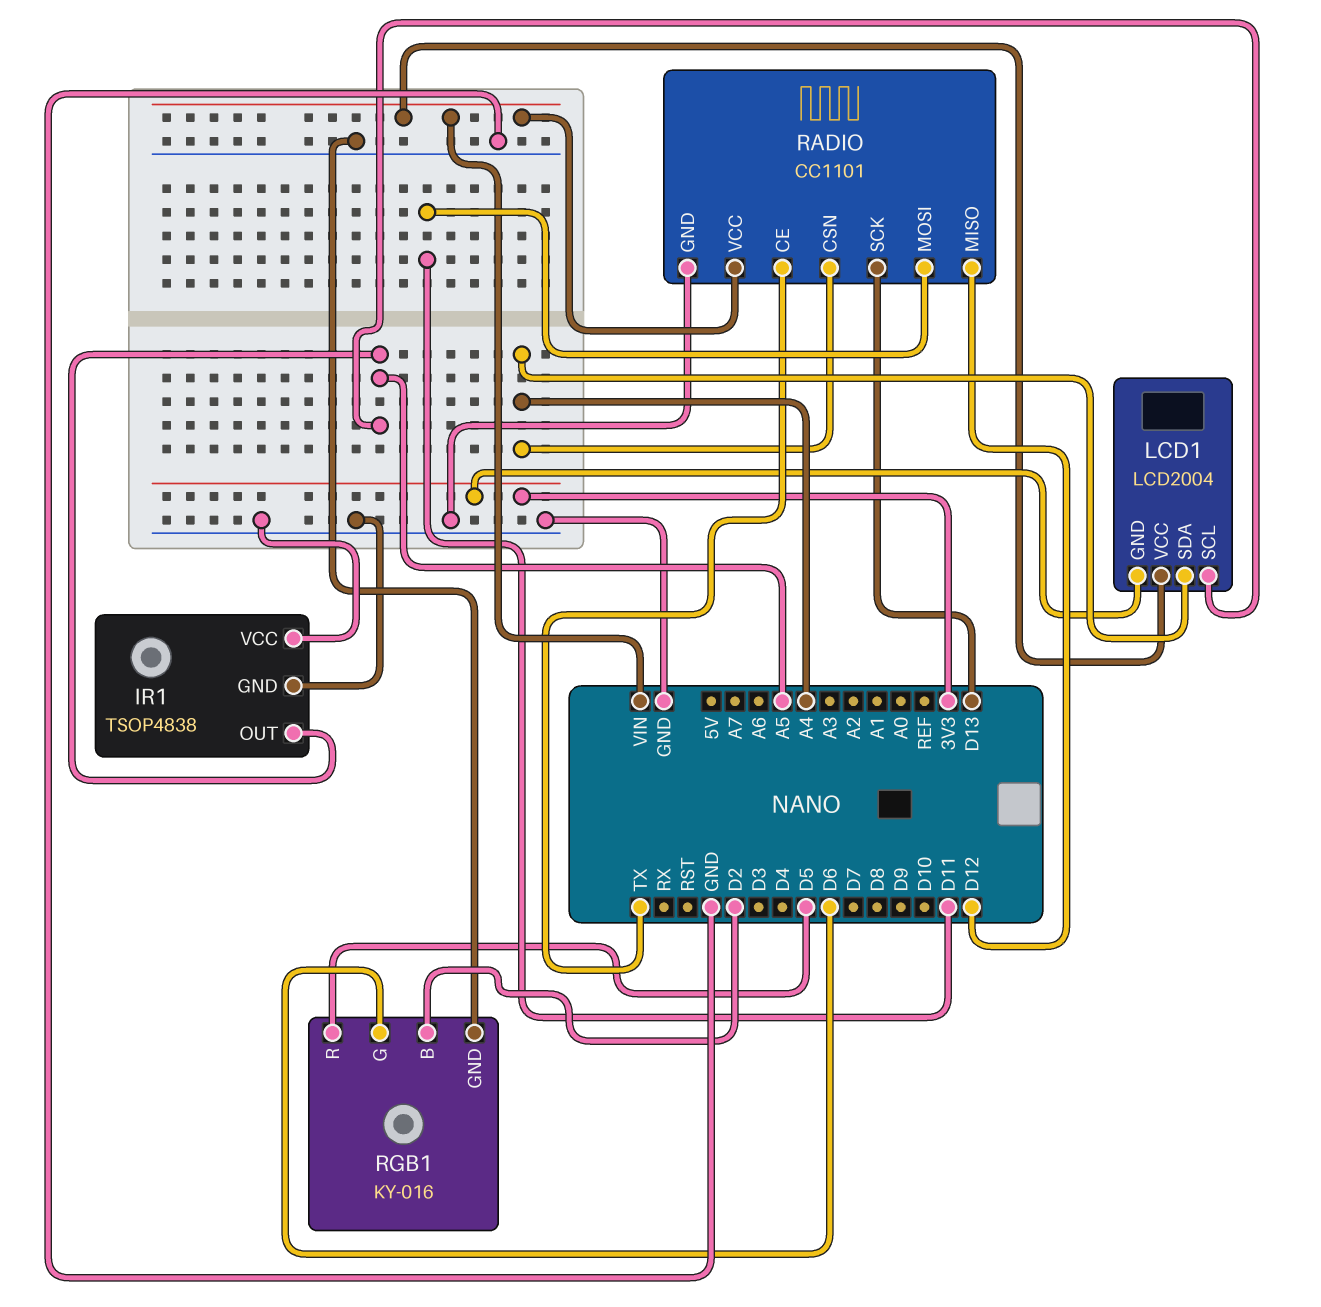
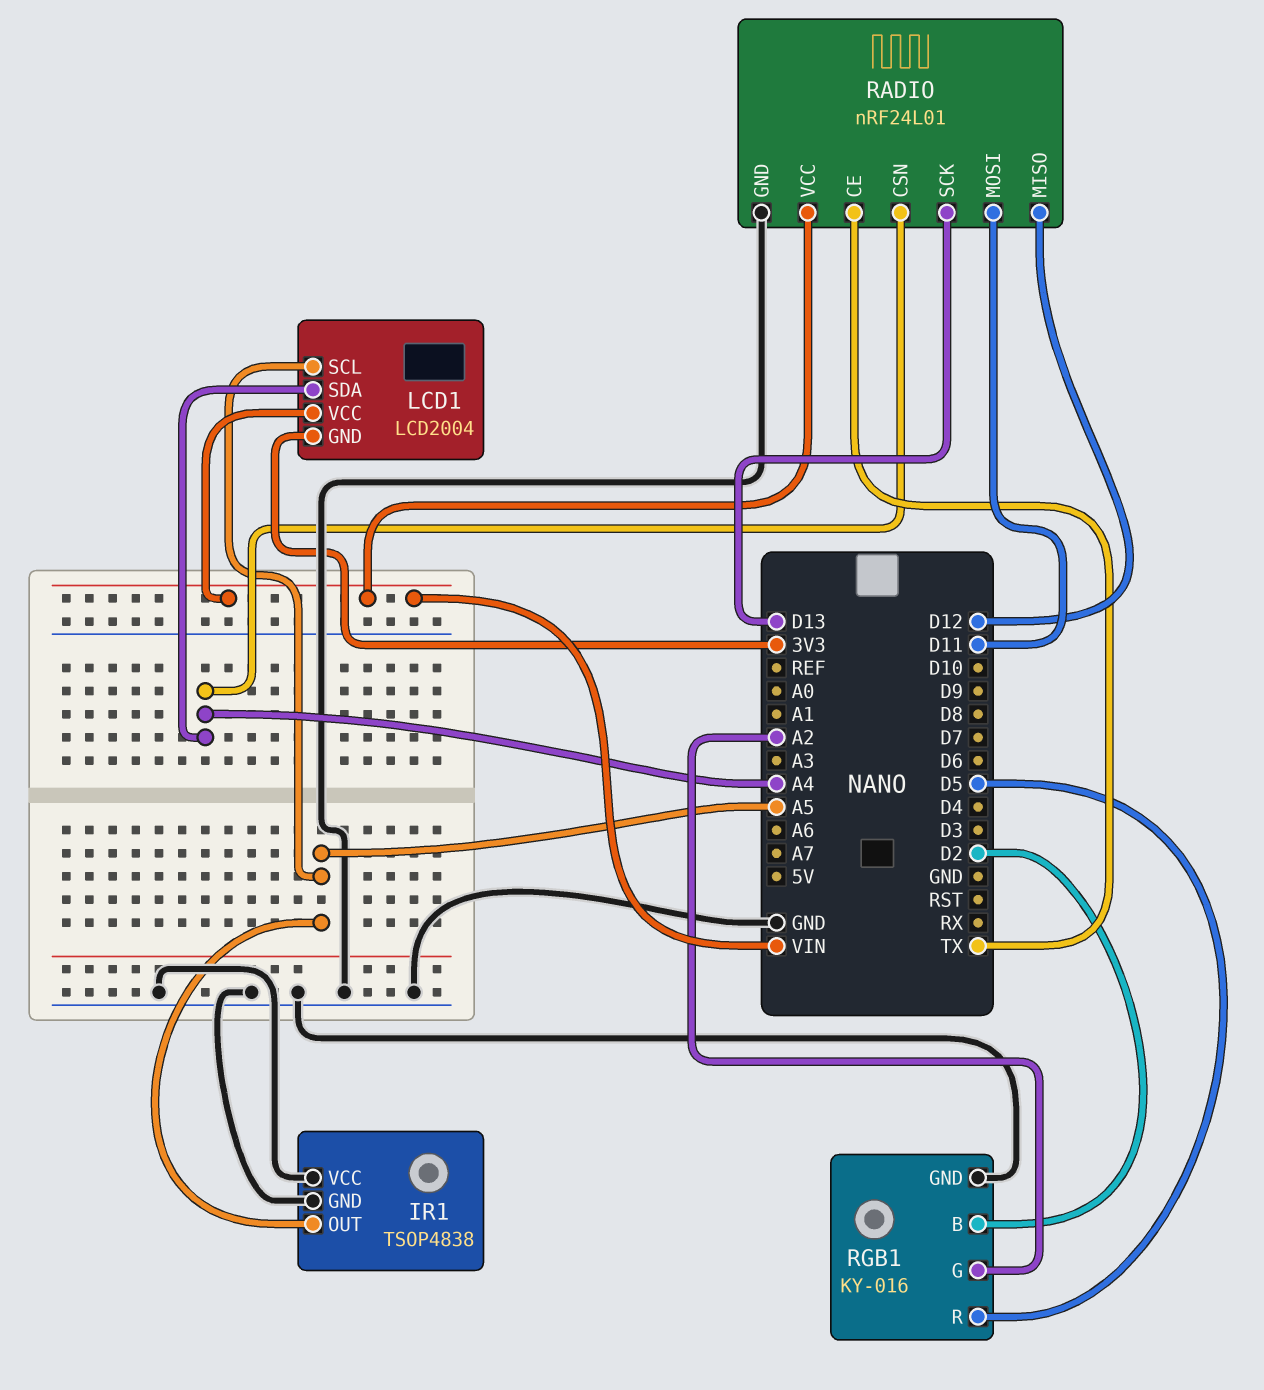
RADIO: CC1101 -> nRF24L01
RGB1 pin G: D6 -> A2

